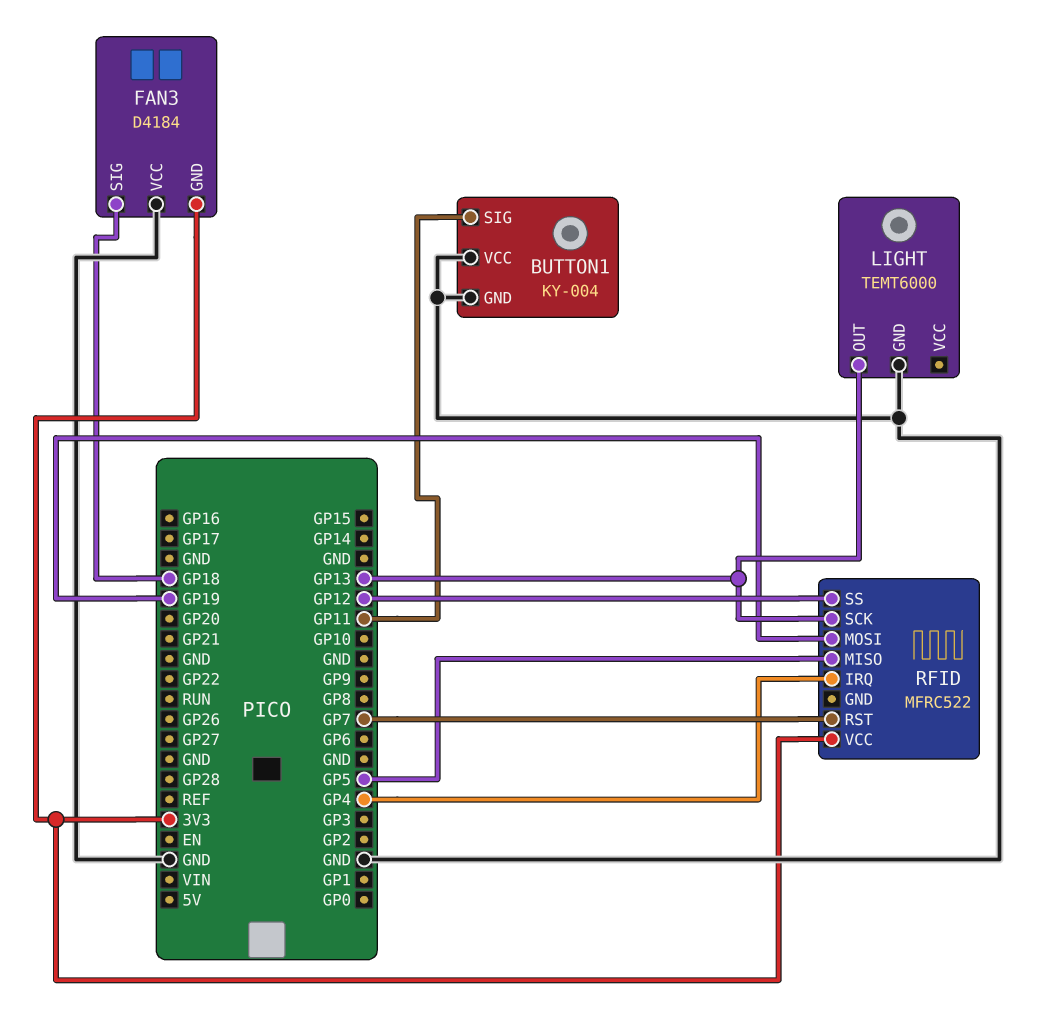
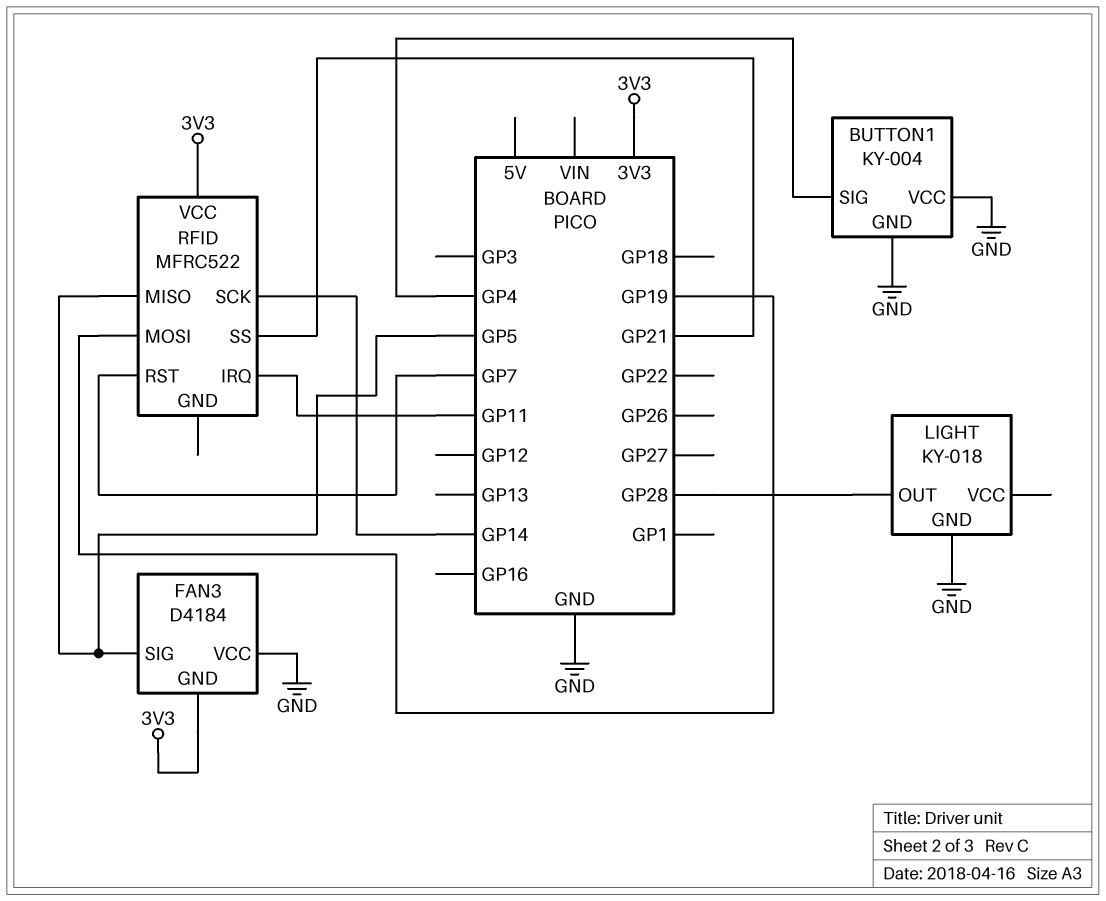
BUTTON1 pin SIG: GP11 -> GP4
FAN3 pin SIG: GP18 -> GP5
LIGHT: TEMT6000 -> KY-018
LIGHT pin OUT: GP13 -> GP28
RFID pin IRQ: GP4 -> GP11
RFID pin SCK: GP13 -> GP14
RFID pin SS: GP12 -> GP21

